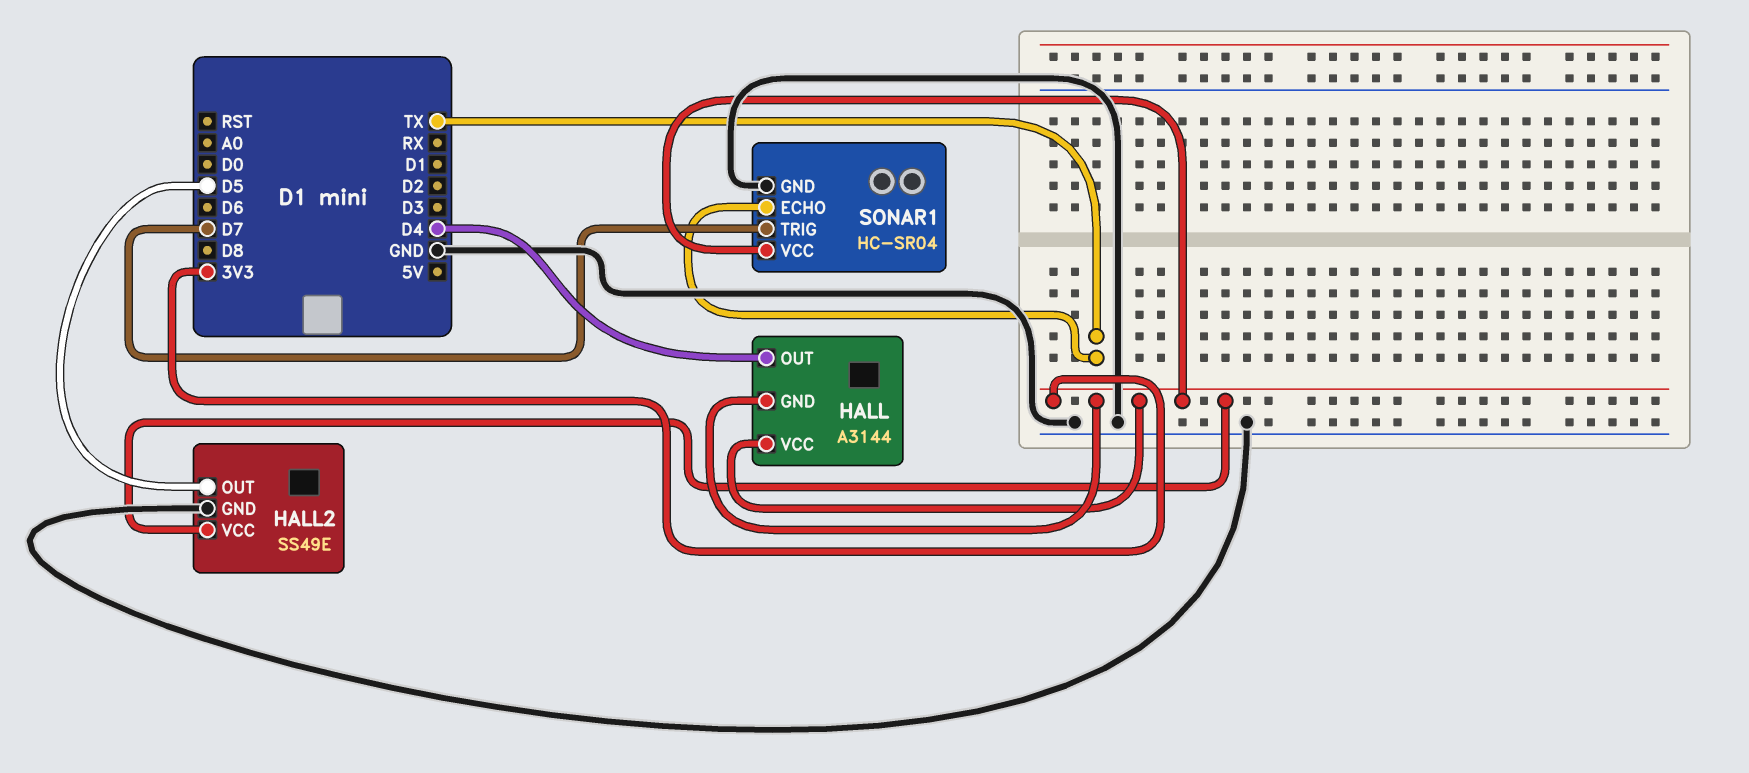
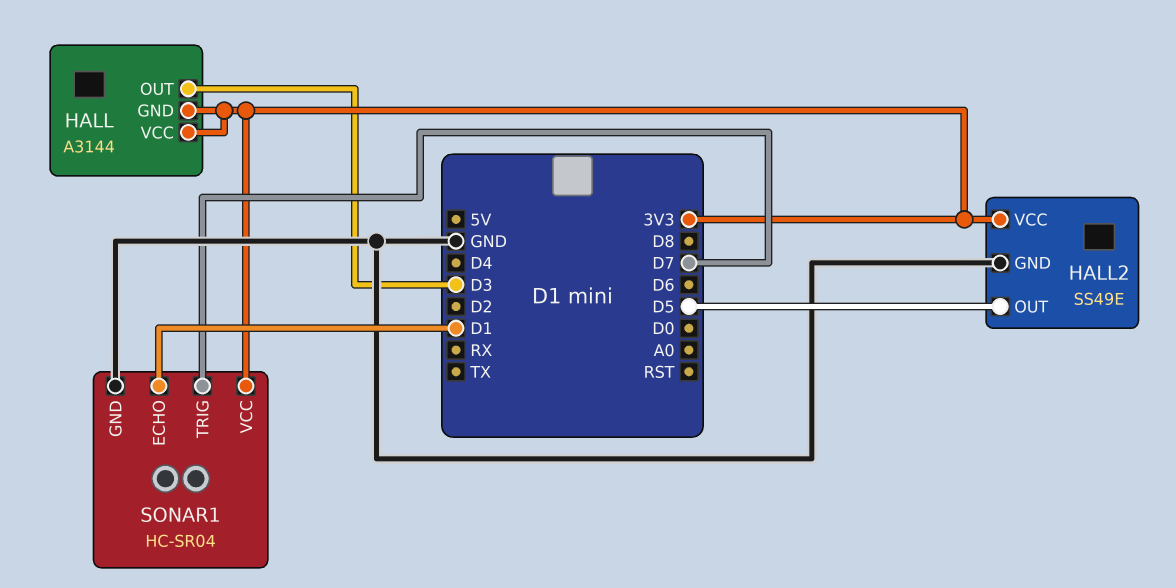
HALL pin OUT: D4 -> D3
SONAR1 pin ECHO: TX -> D1

